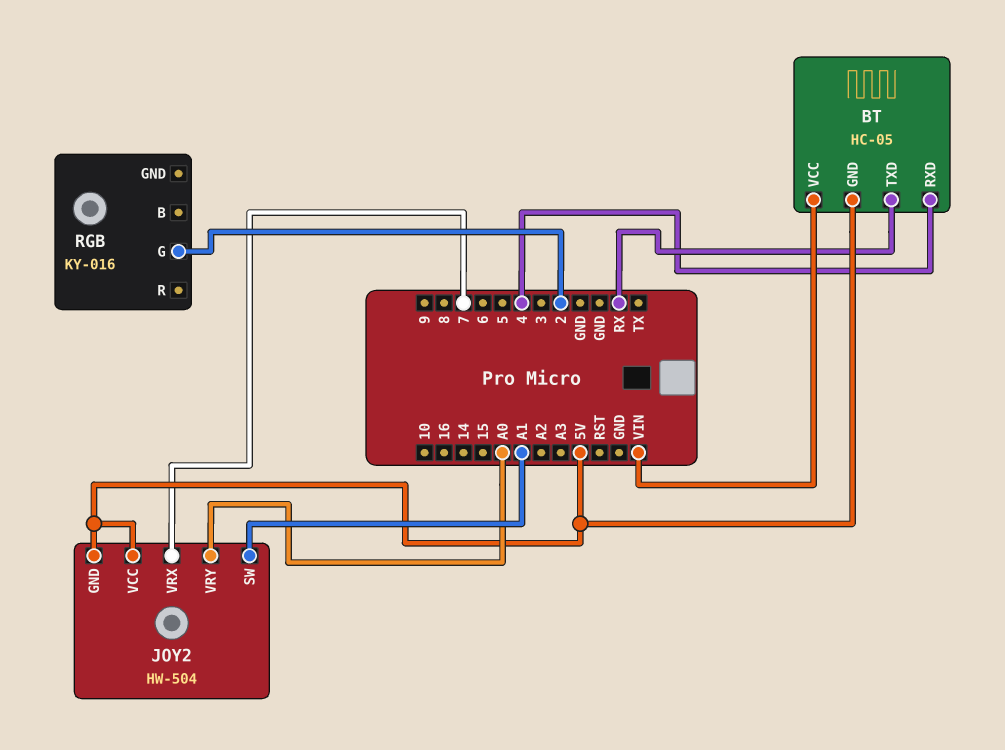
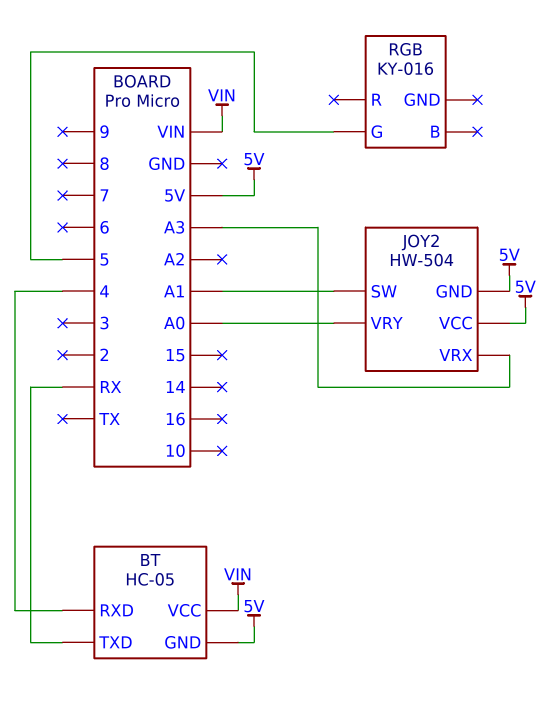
JOY2 pin VRX: 7 -> A3
RGB pin G: 2 -> 5

